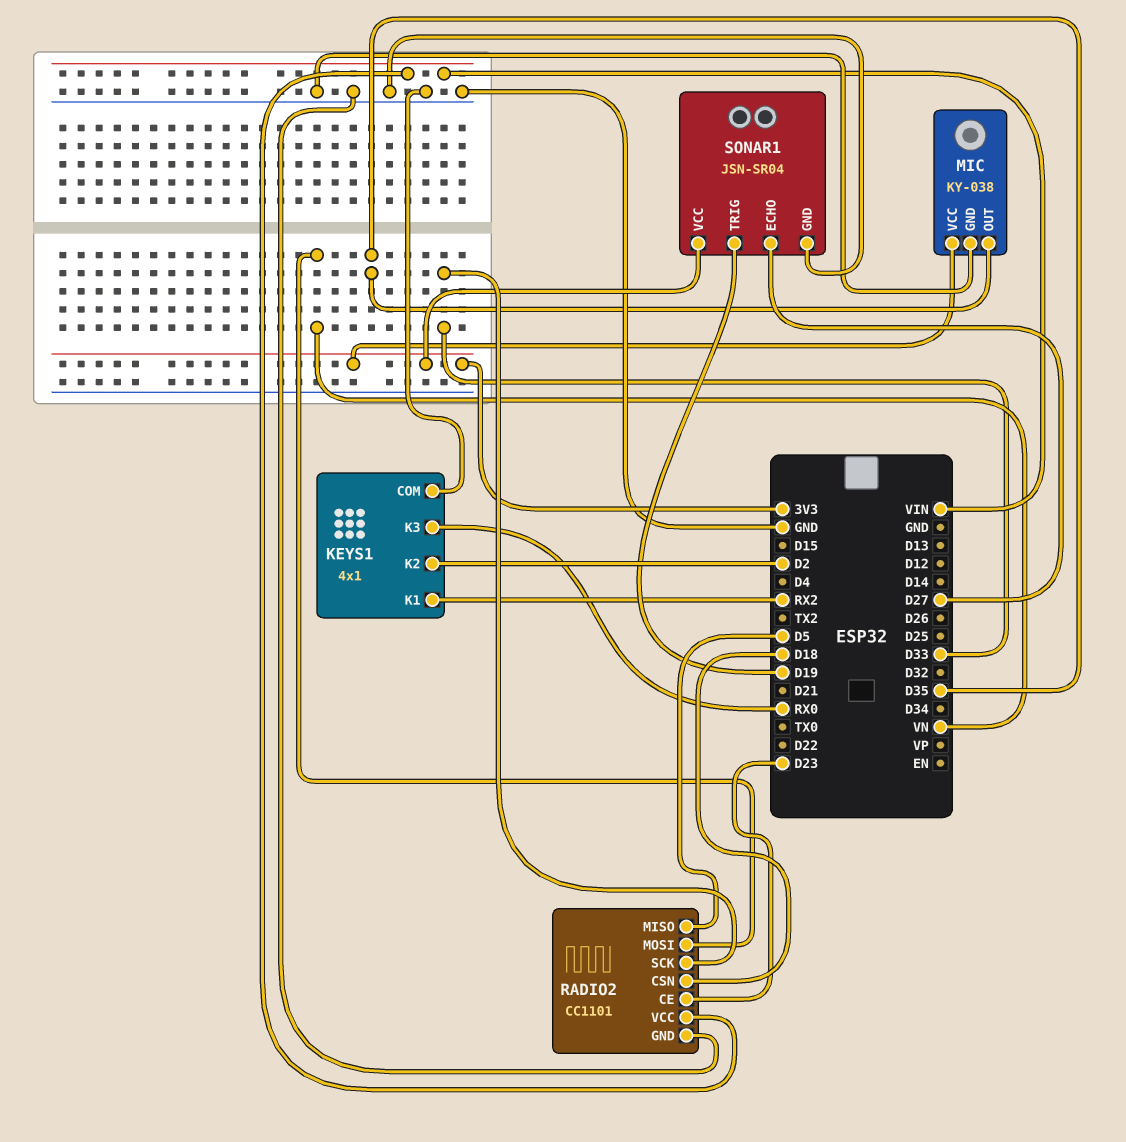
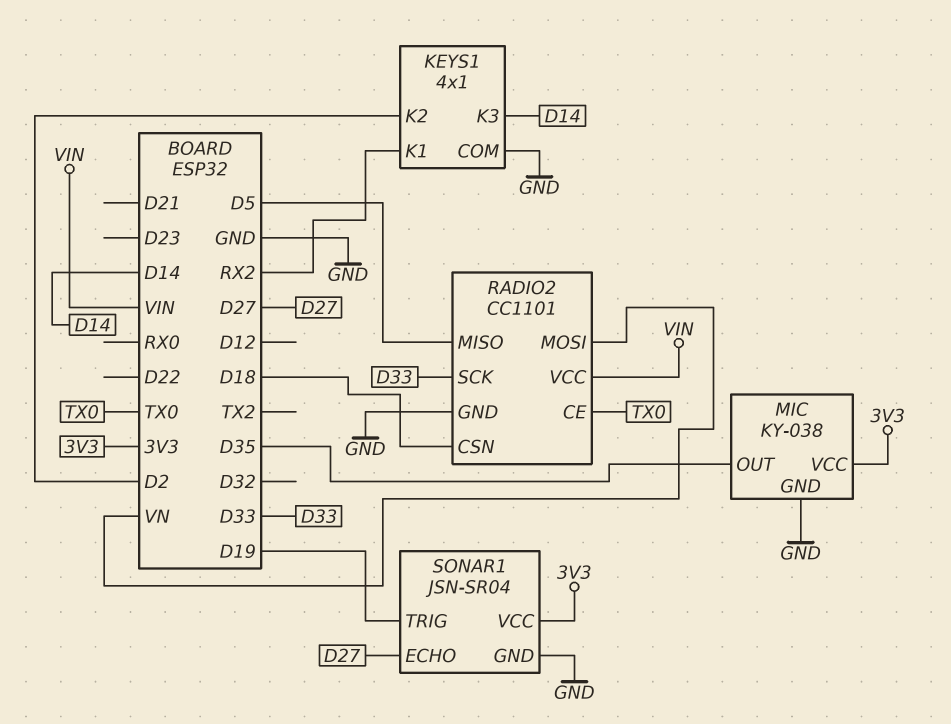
KEYS1 pin K3: RX0 -> D14
RADIO2 pin CE: D23 -> TX0

